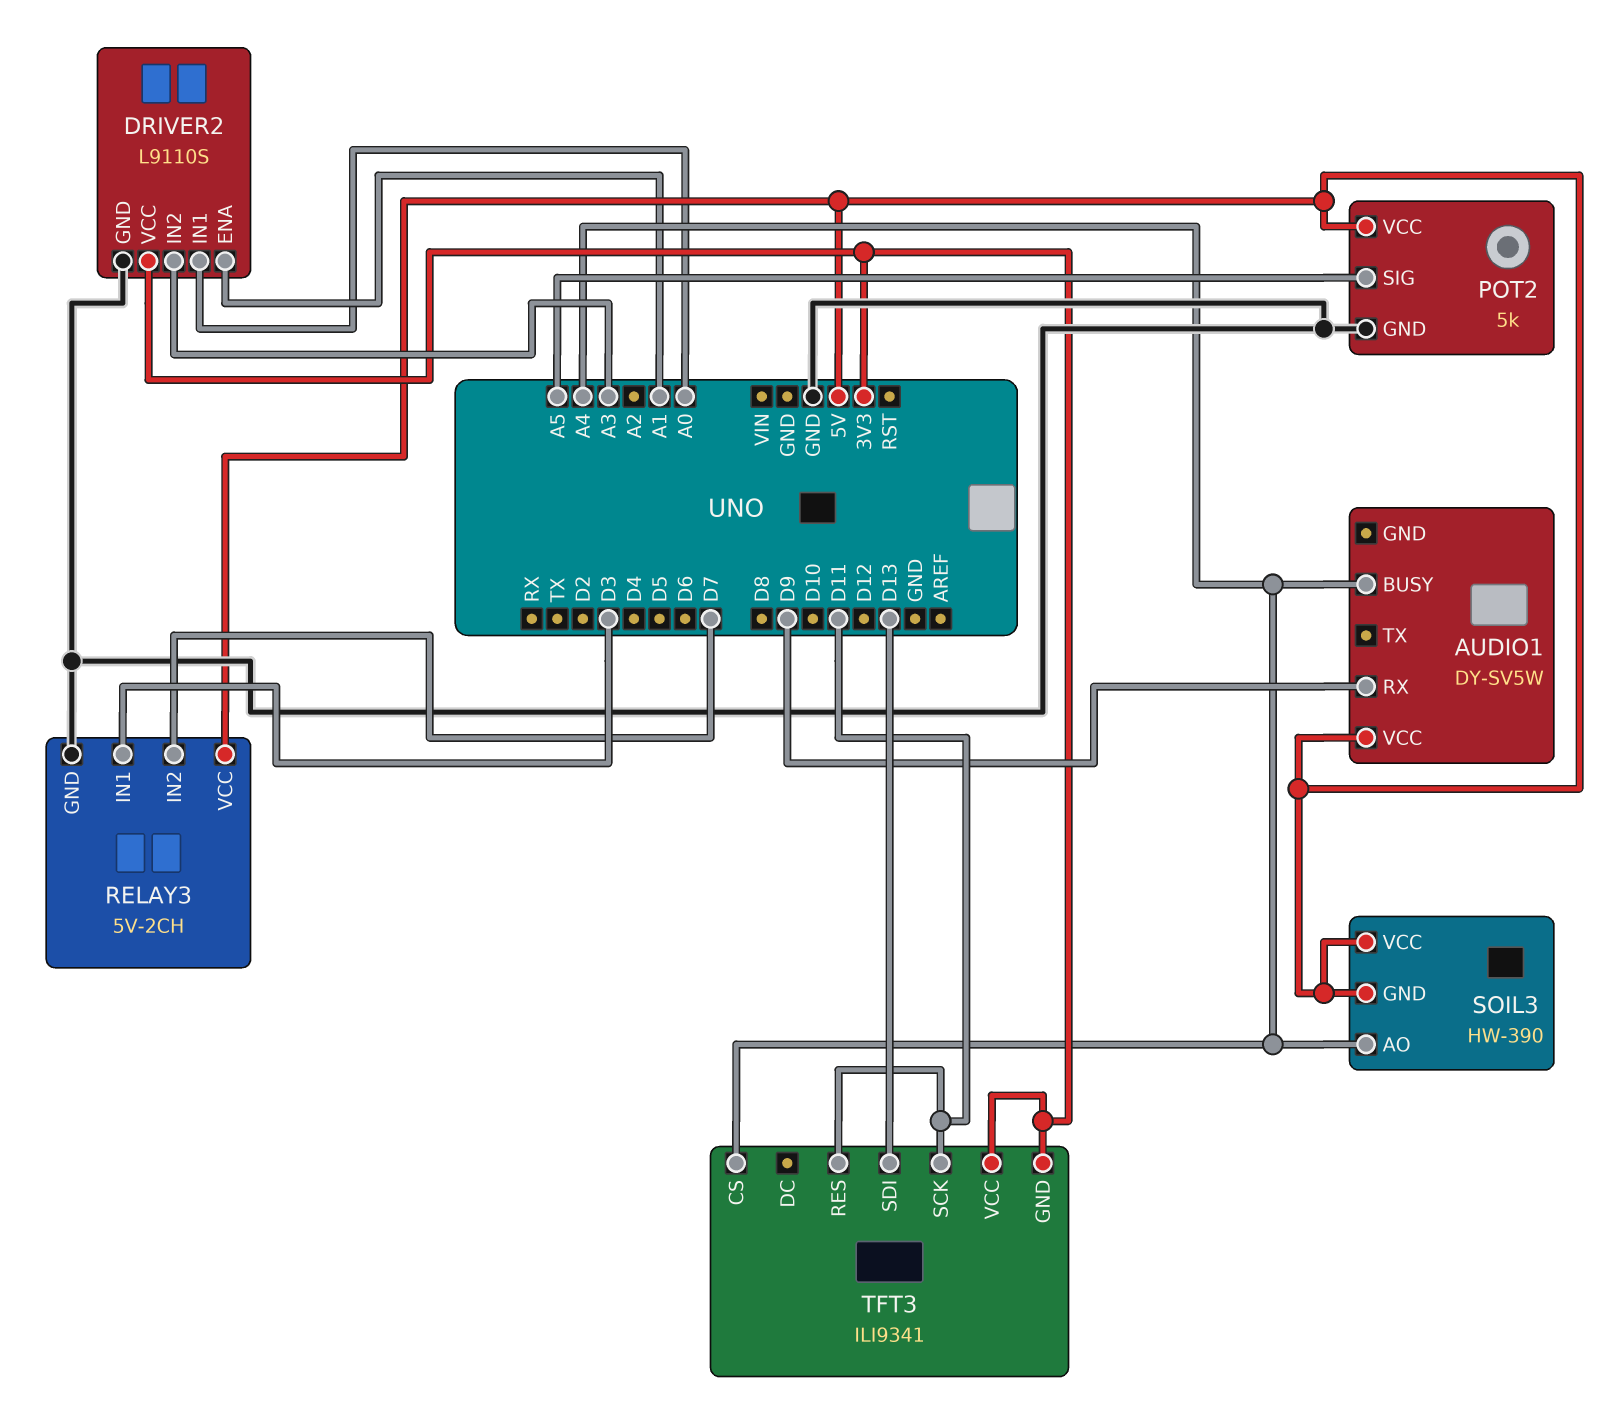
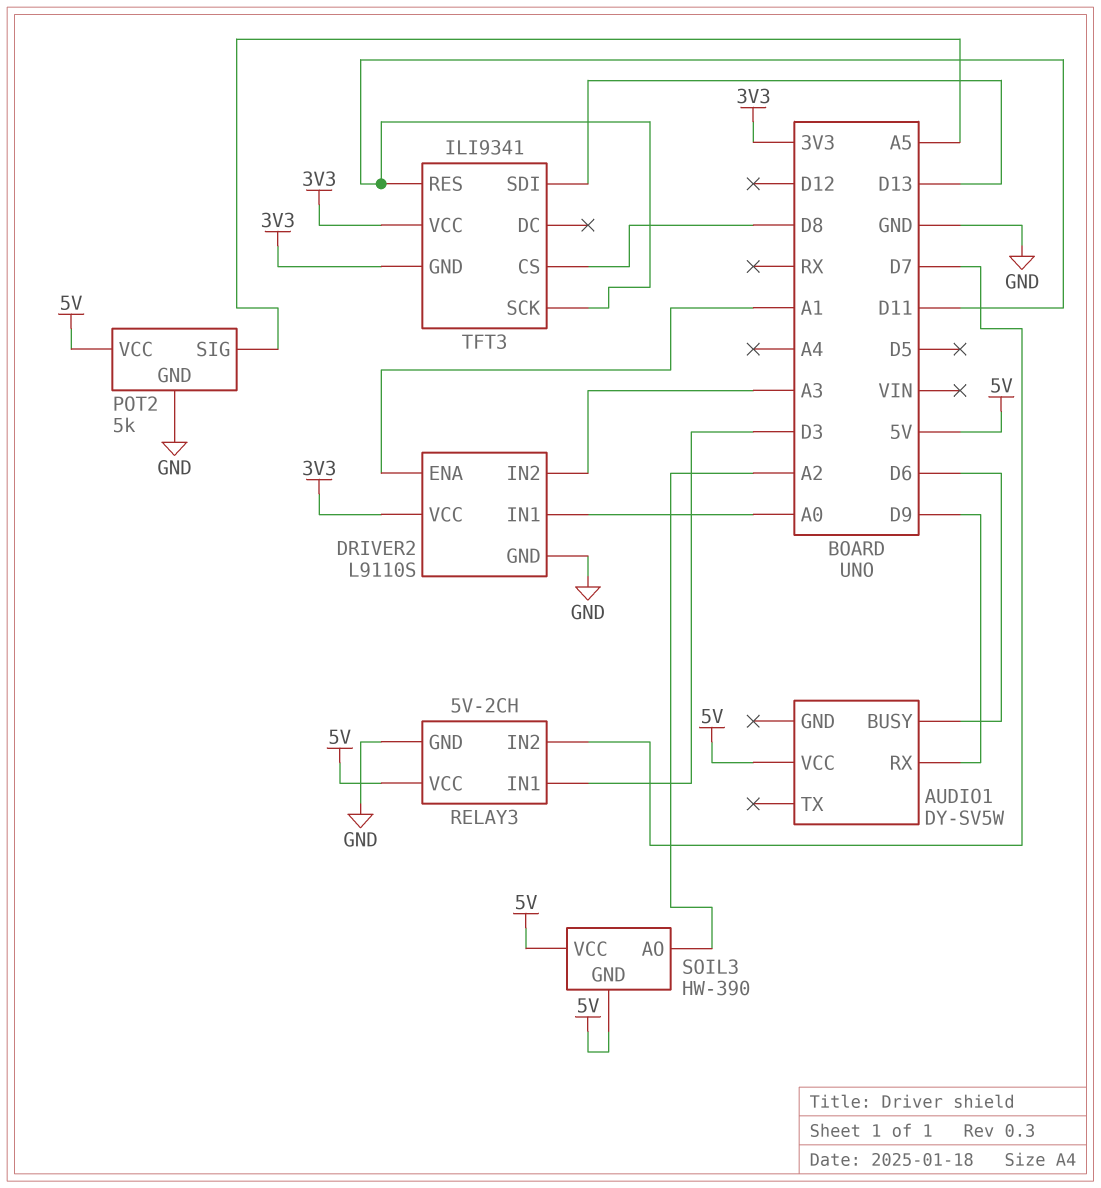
AUDIO1 pin BUSY: A4 -> D6
SOIL3 pin AO: A4 -> A2
TFT3 pin CS: A4 -> D8

